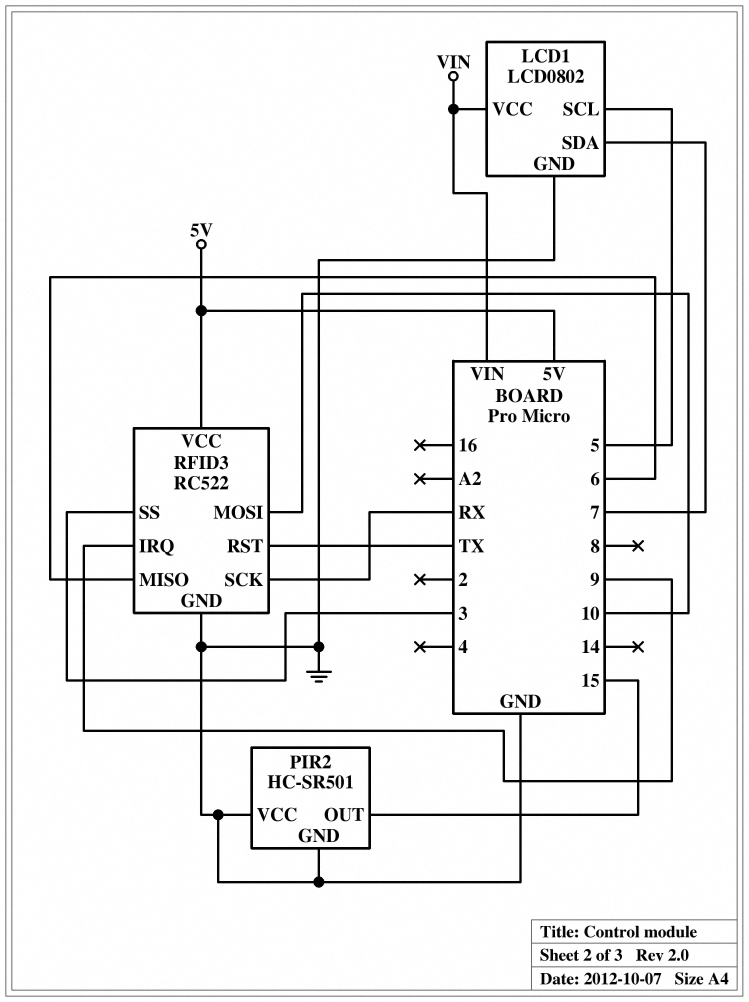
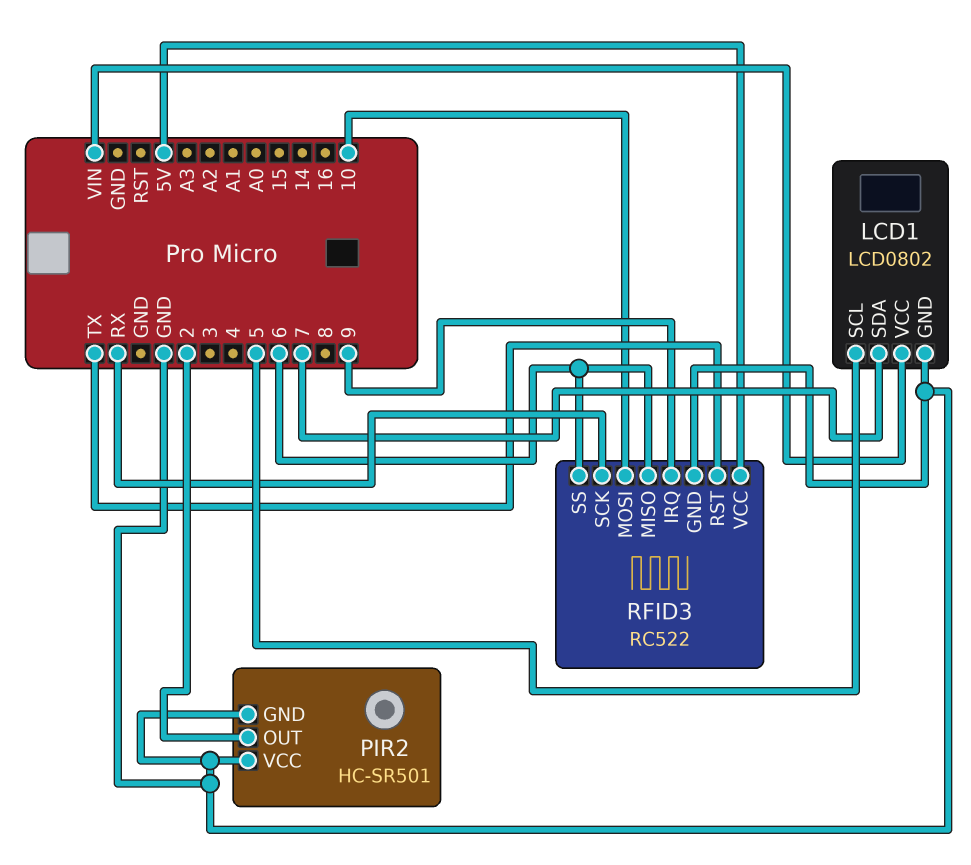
PIR2 pin OUT: 15 -> 2
RFID3 pin SS: 3 -> 6

